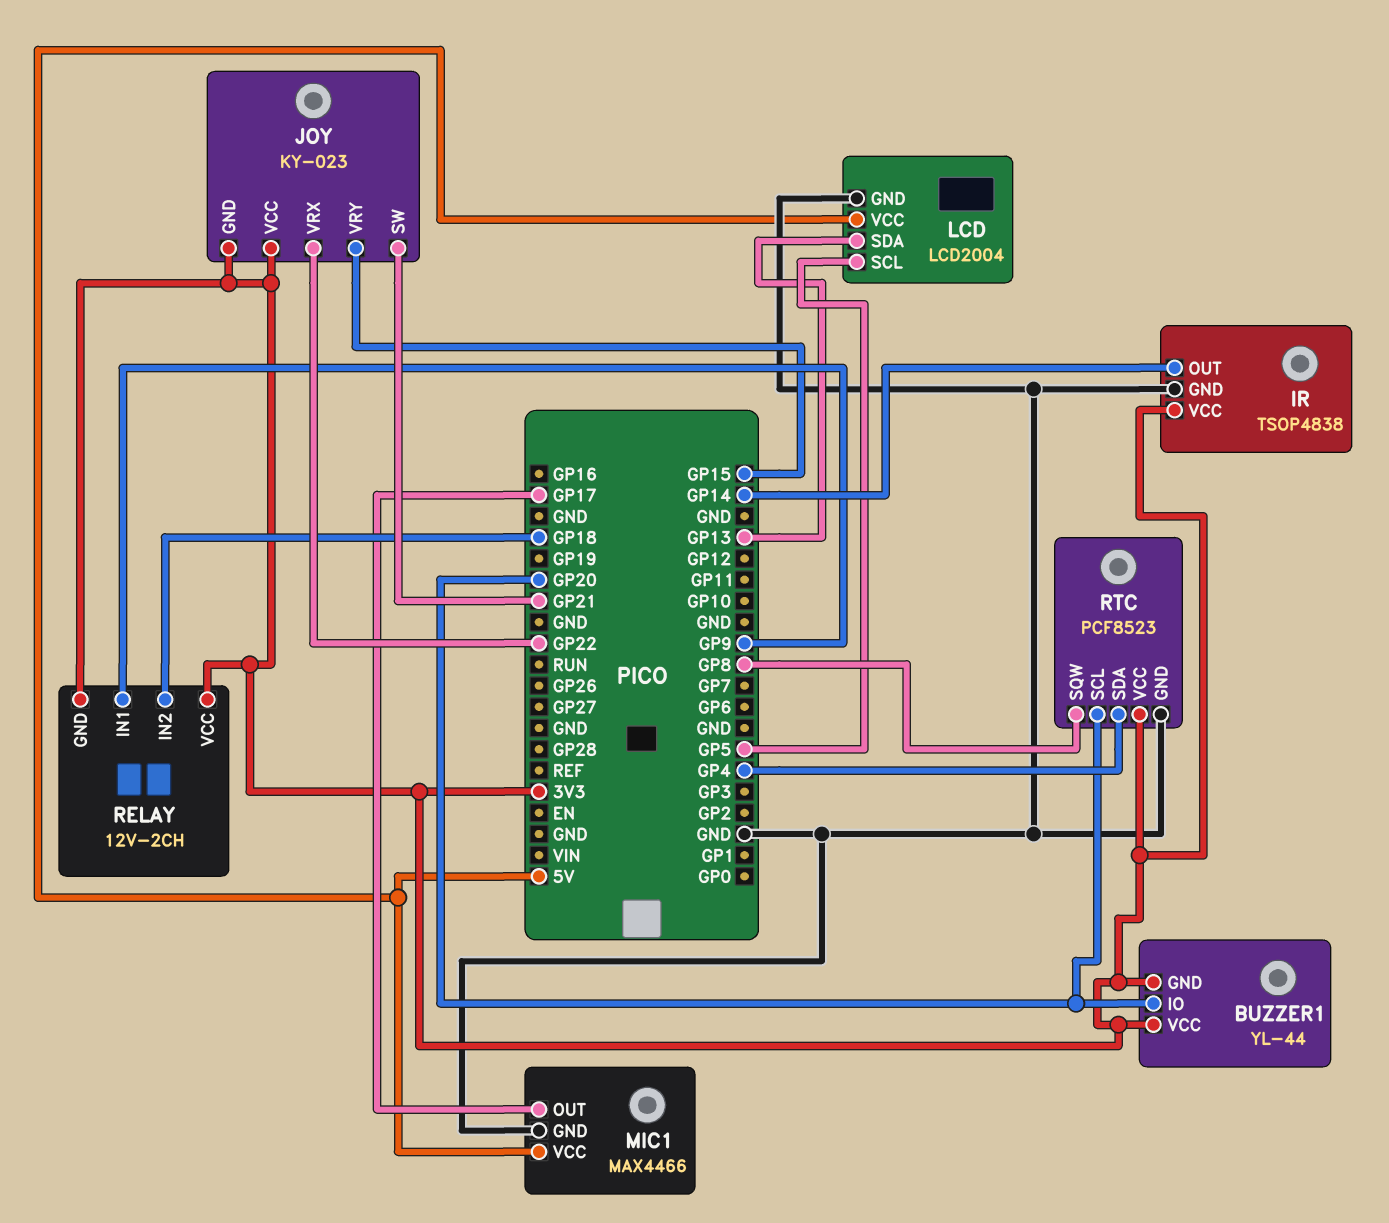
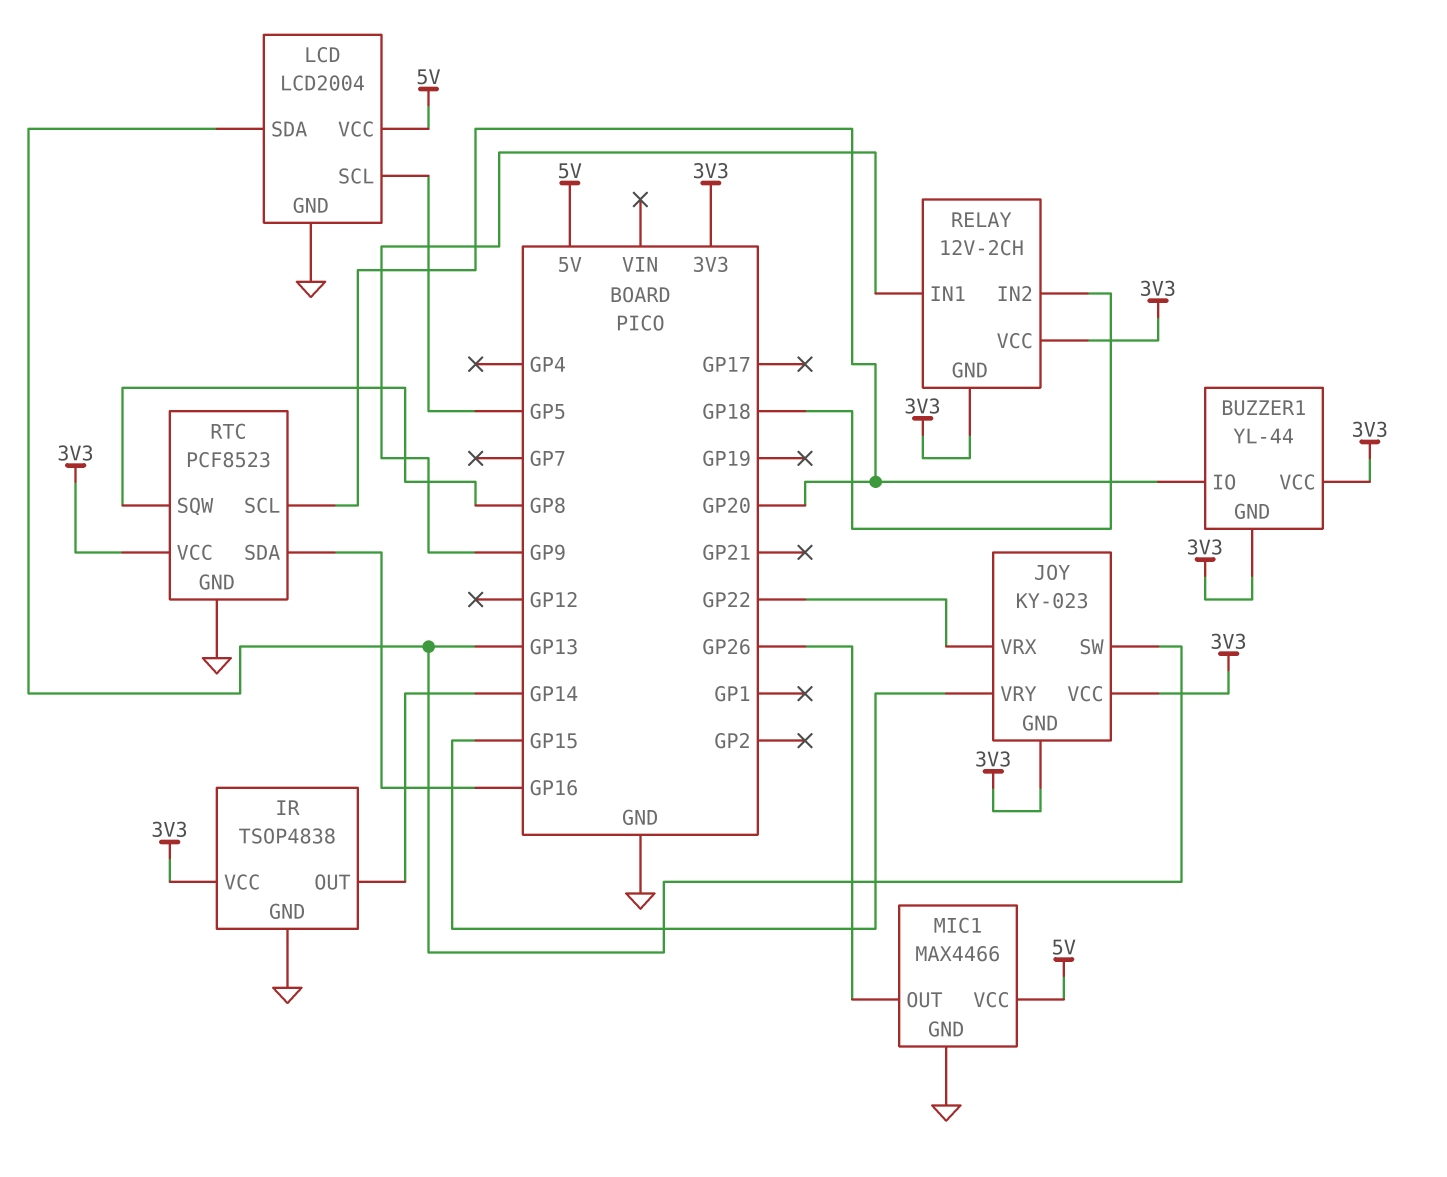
JOY pin SW: GP21 -> GP13
MIC1 pin OUT: GP17 -> GP26
RTC pin SDA: GP4 -> GP16

